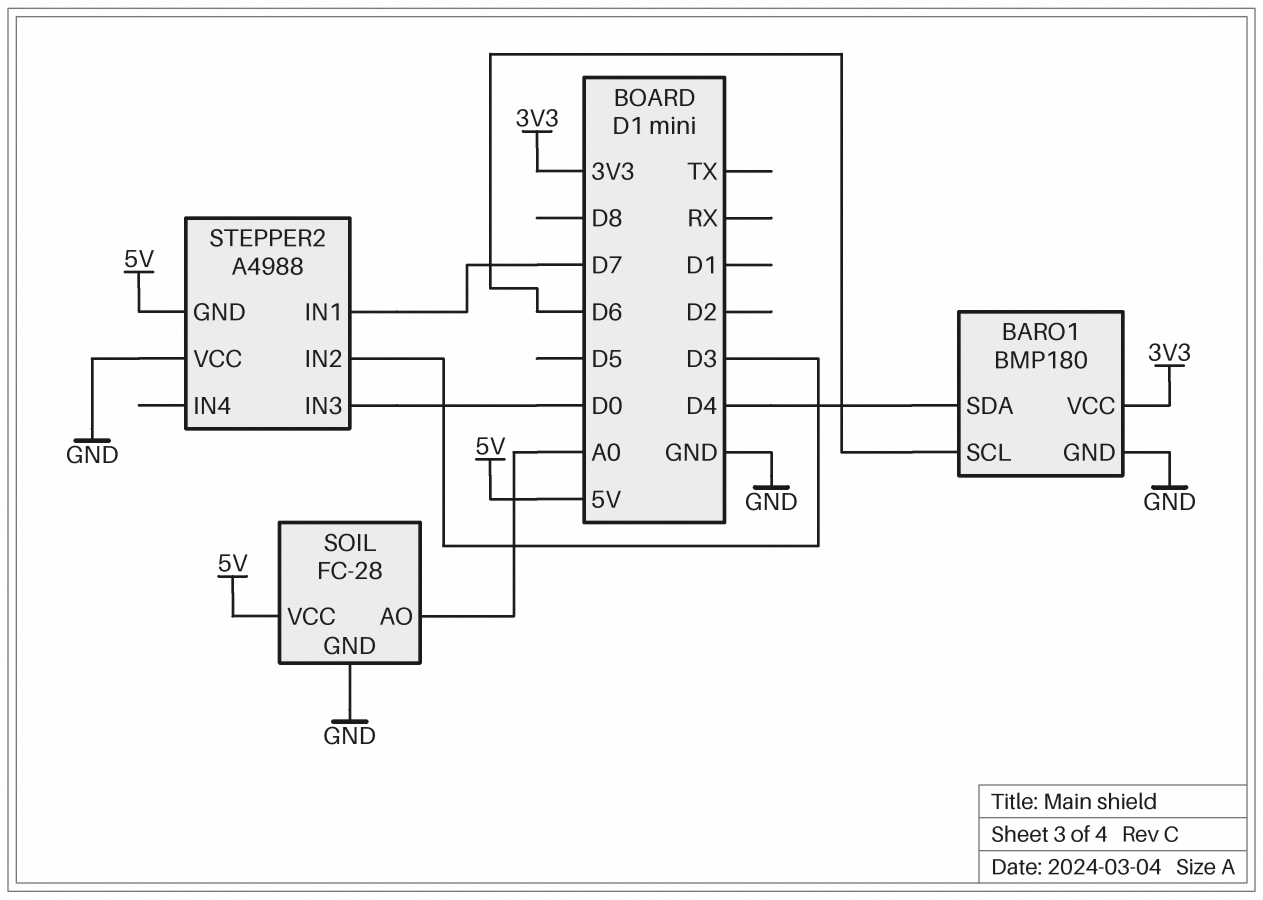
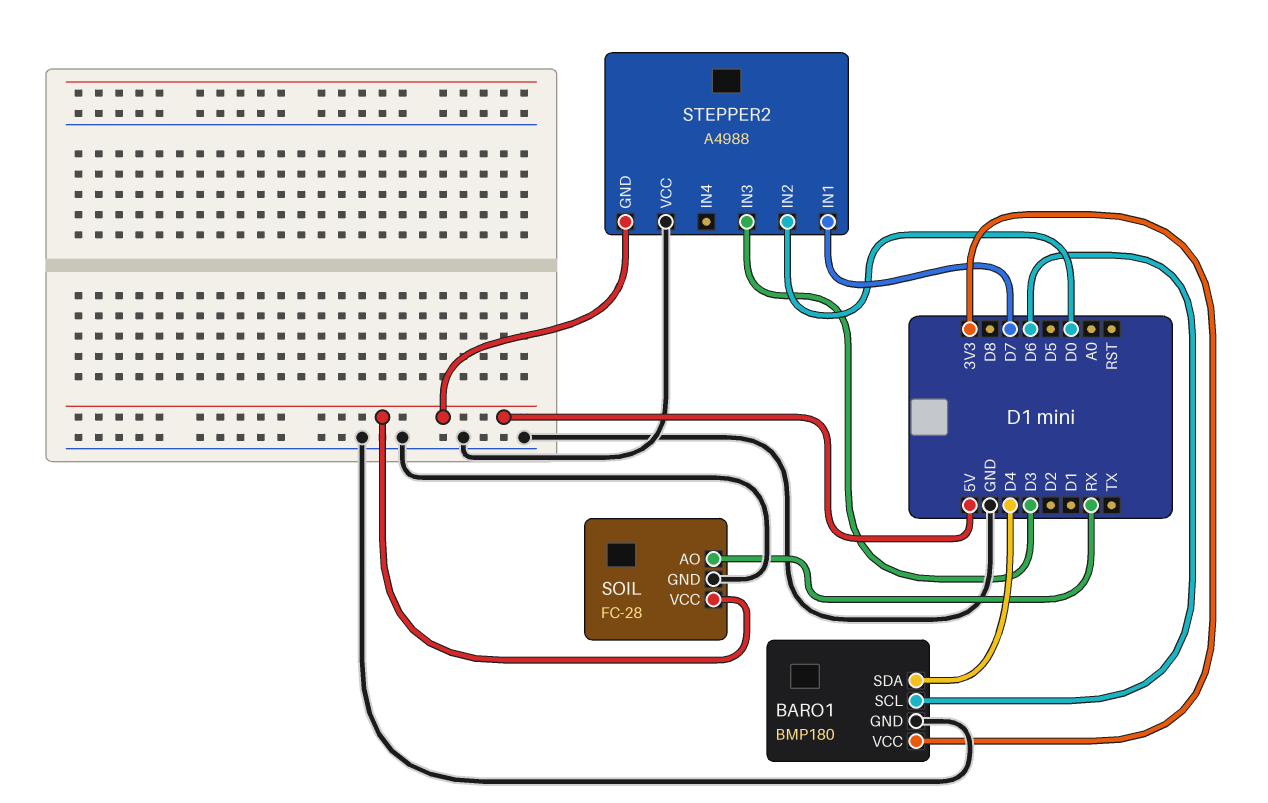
SOIL pin AO: A0 -> RX
STEPPER2 pin IN2: D3 -> D0
STEPPER2 pin IN3: D0 -> D3

